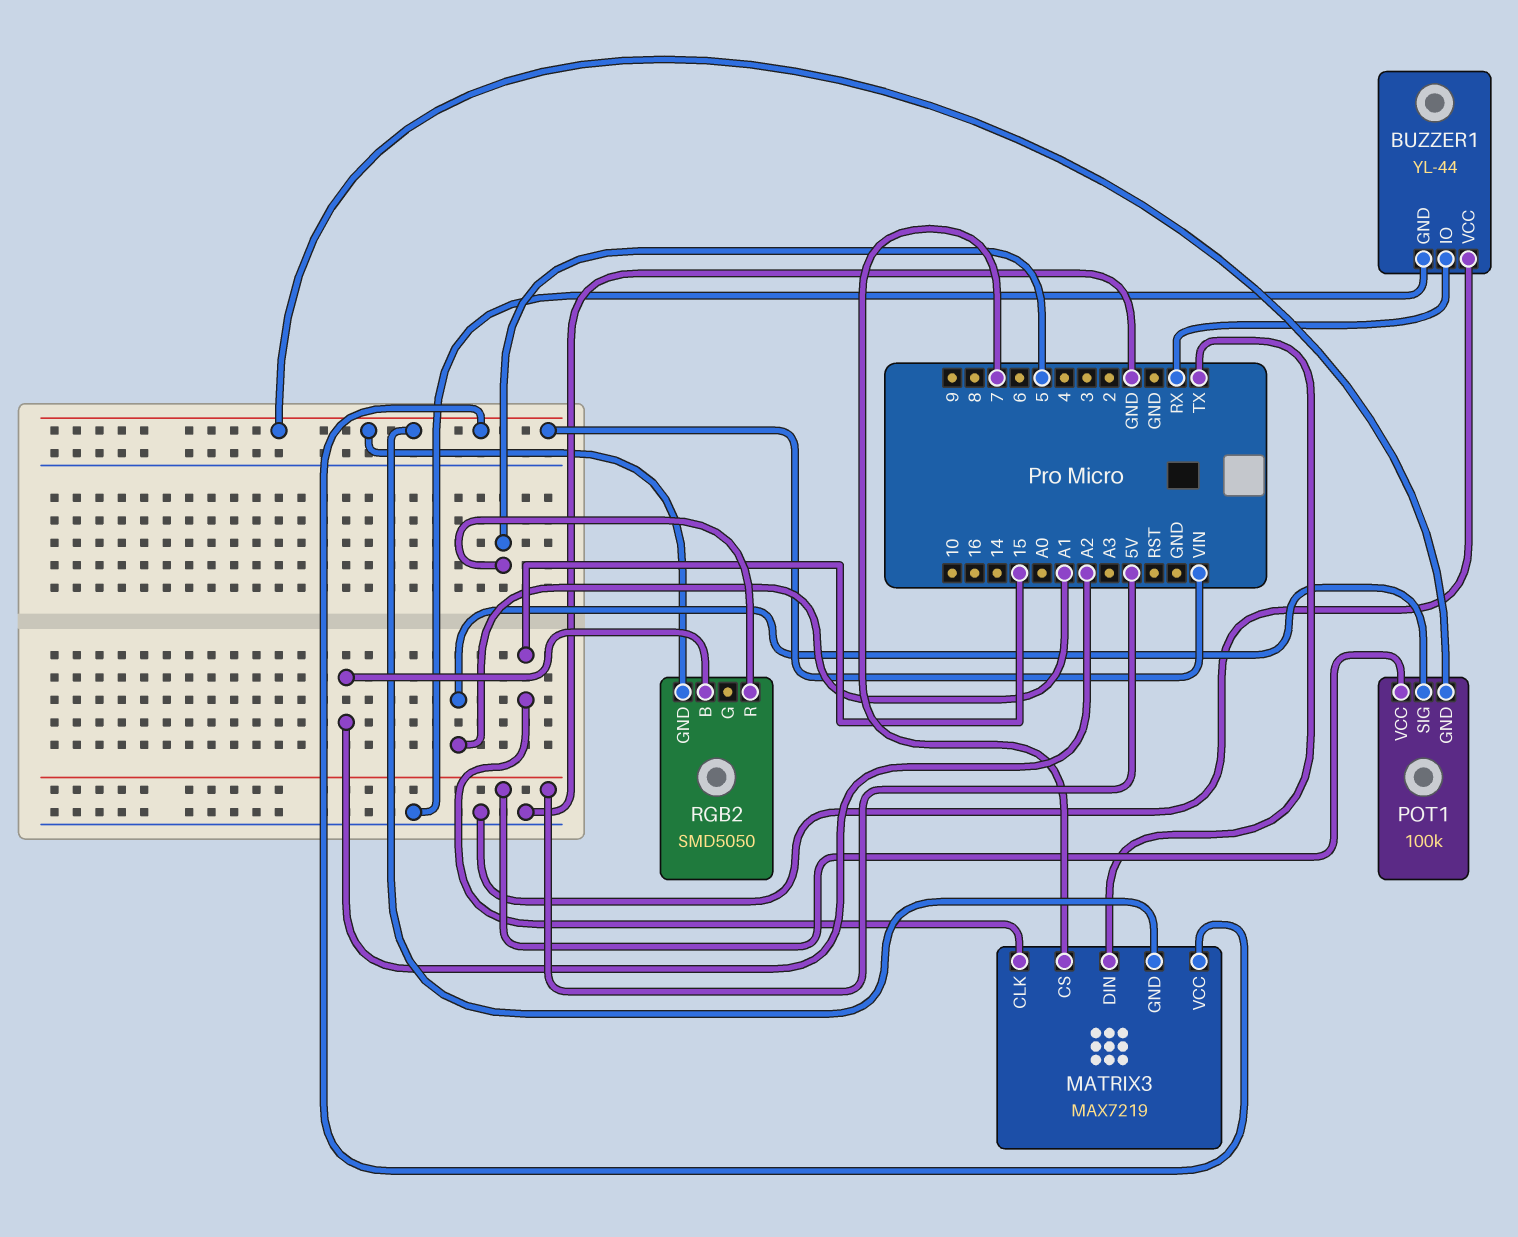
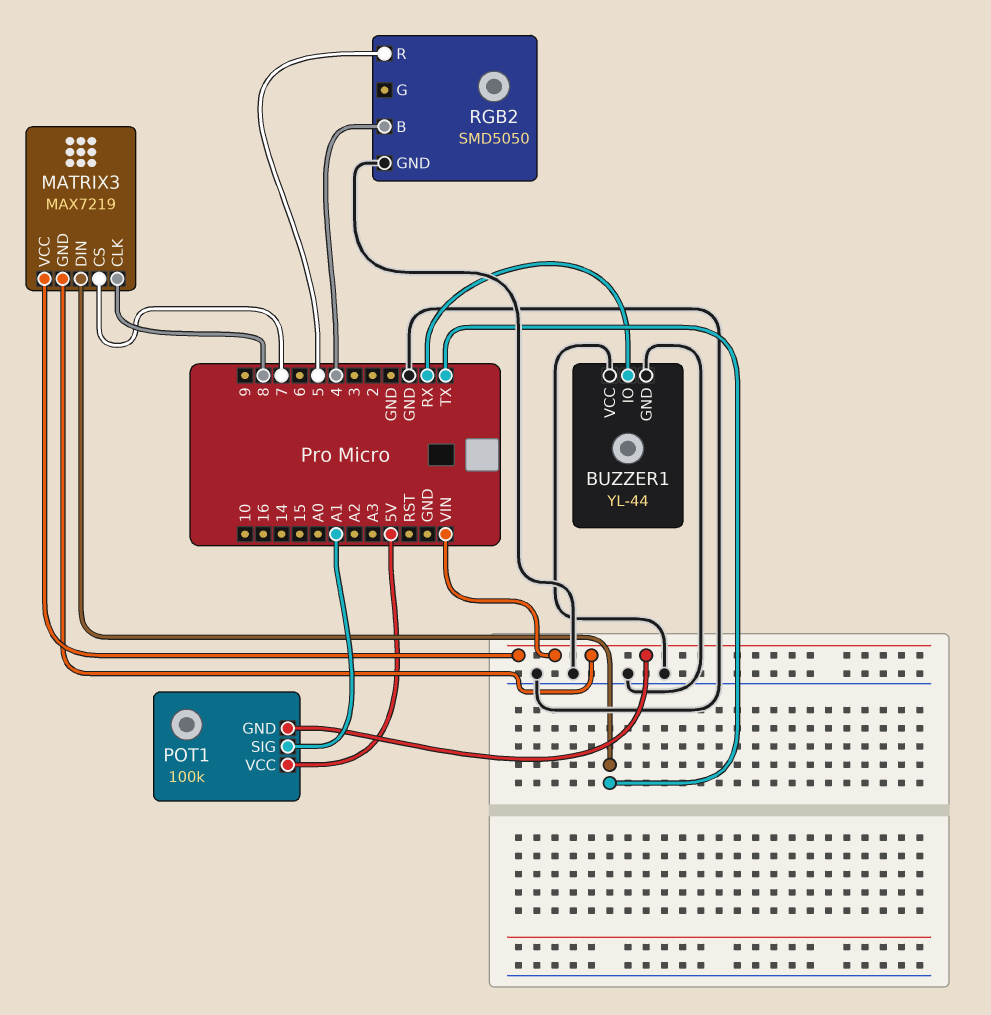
MATRIX3 pin CLK: 15 -> 8
RGB2 pin B: A2 -> 4
RGB2 pin GND: VIN -> GND

